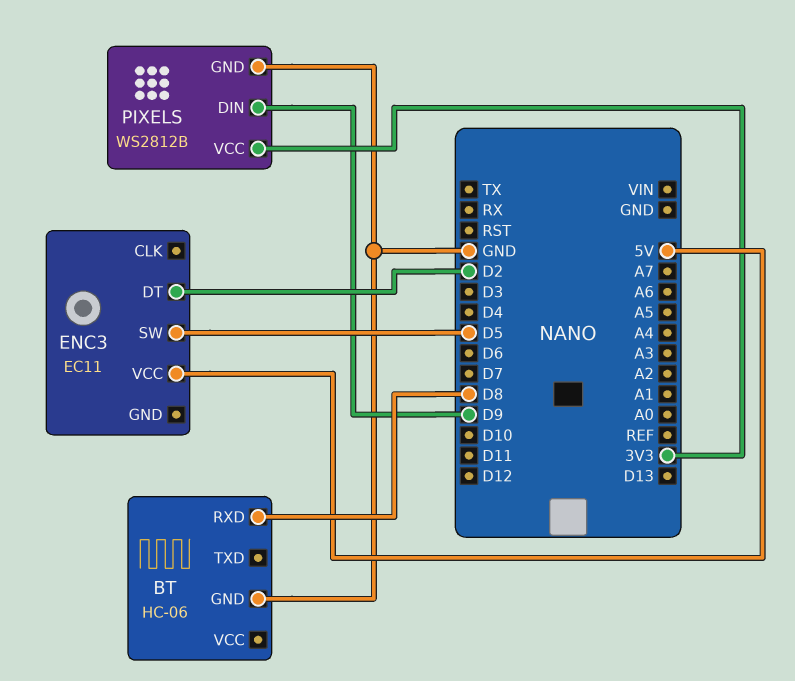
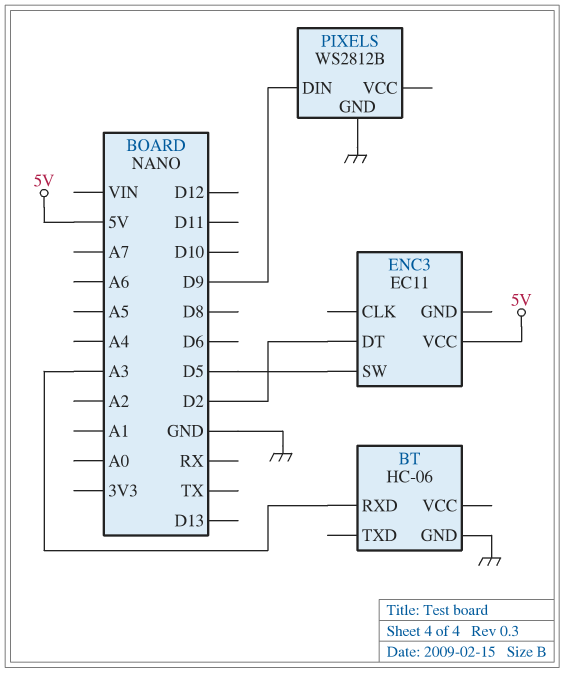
BT pin RXD: D8 -> A3
PIXELS pin VCC: 3V3 -> none

